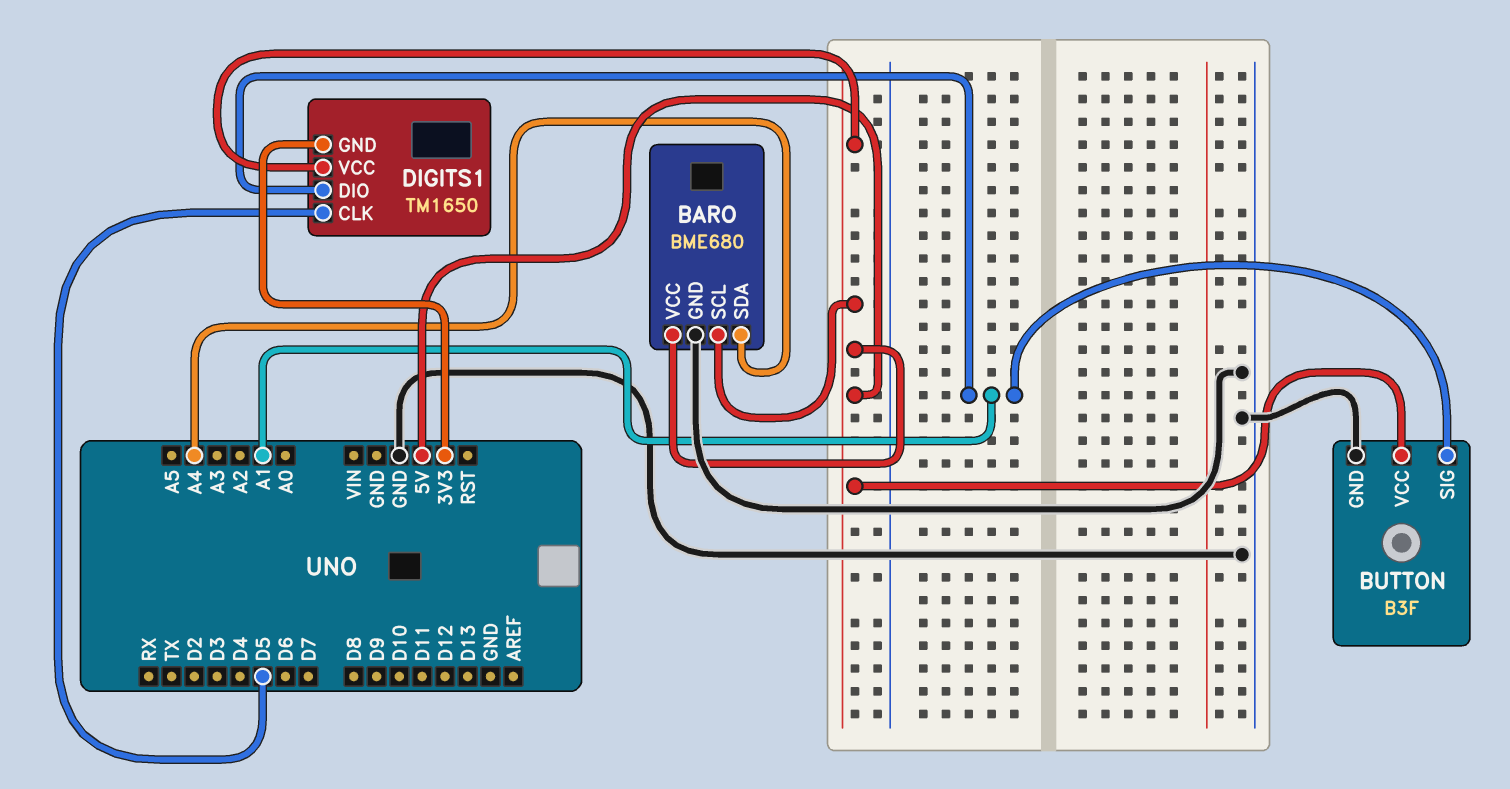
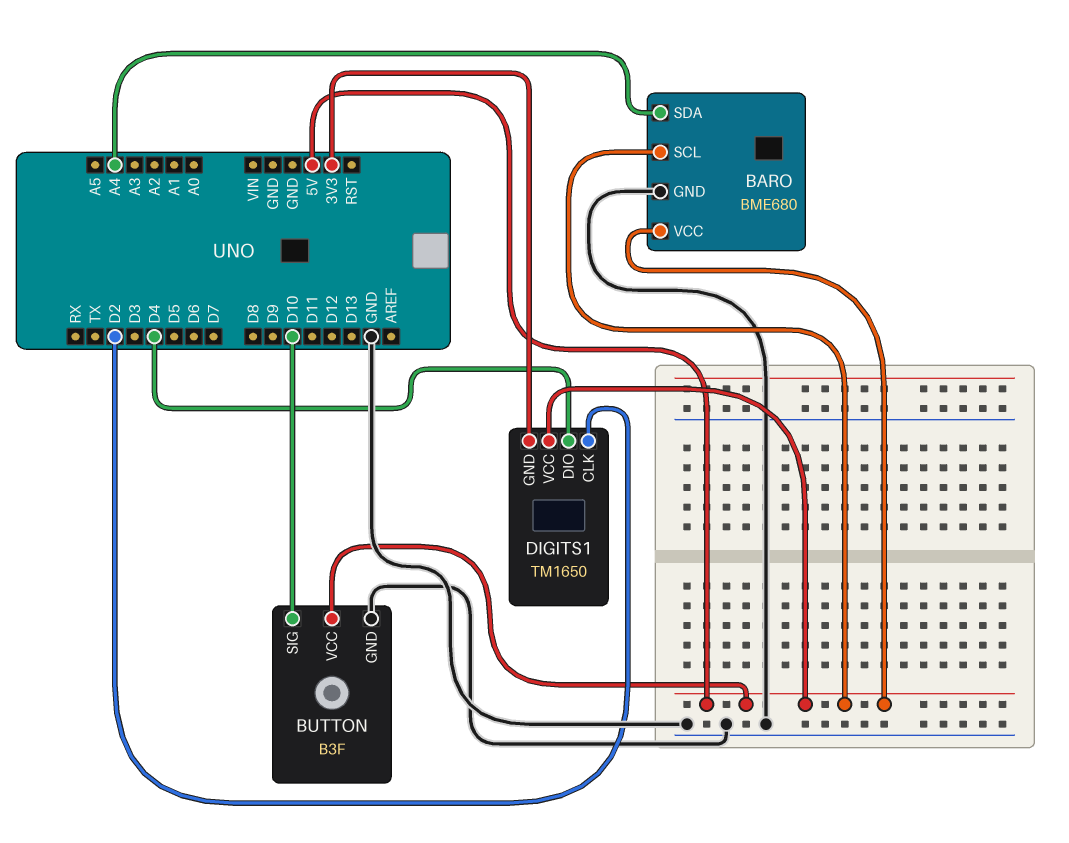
BUTTON pin SIG: A1 -> D10
DIGITS1 pin CLK: D5 -> D2
DIGITS1 pin DIO: A1 -> D4

